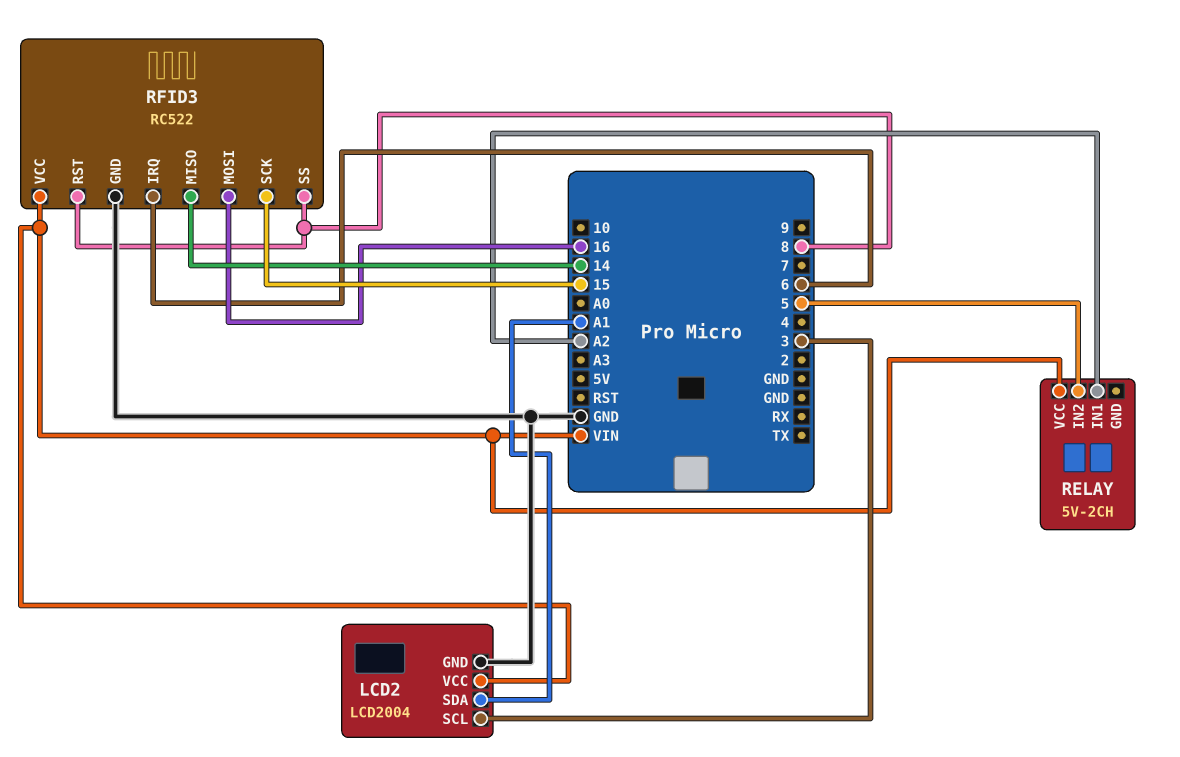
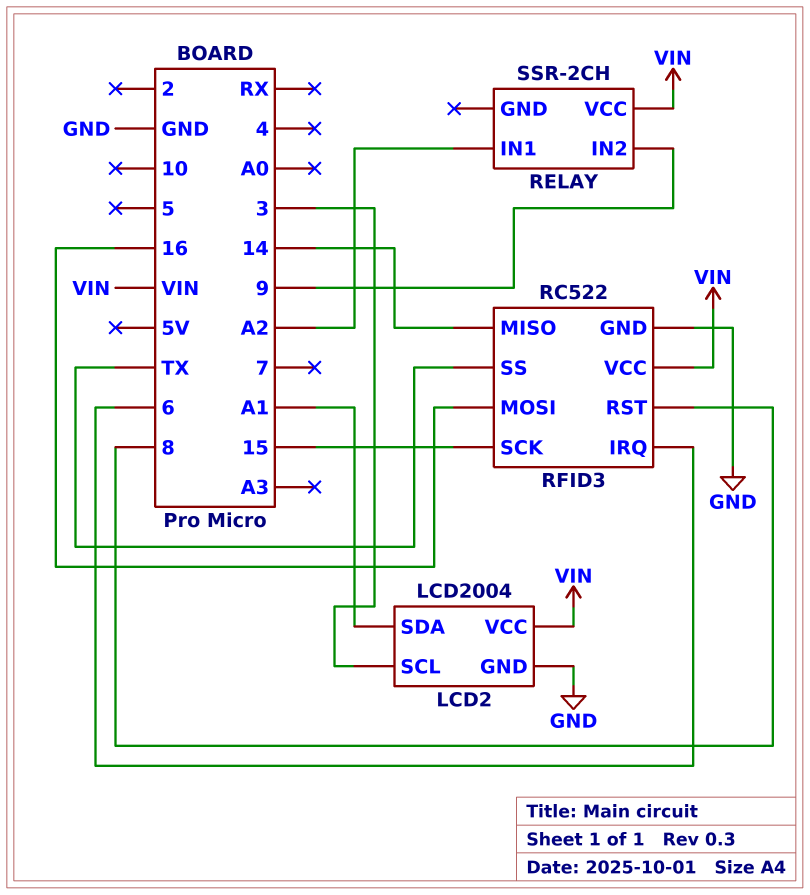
RELAY: 5V-2CH -> SSR-2CH
RELAY pin IN2: 5 -> 9
RFID3 pin SS: 8 -> TX

